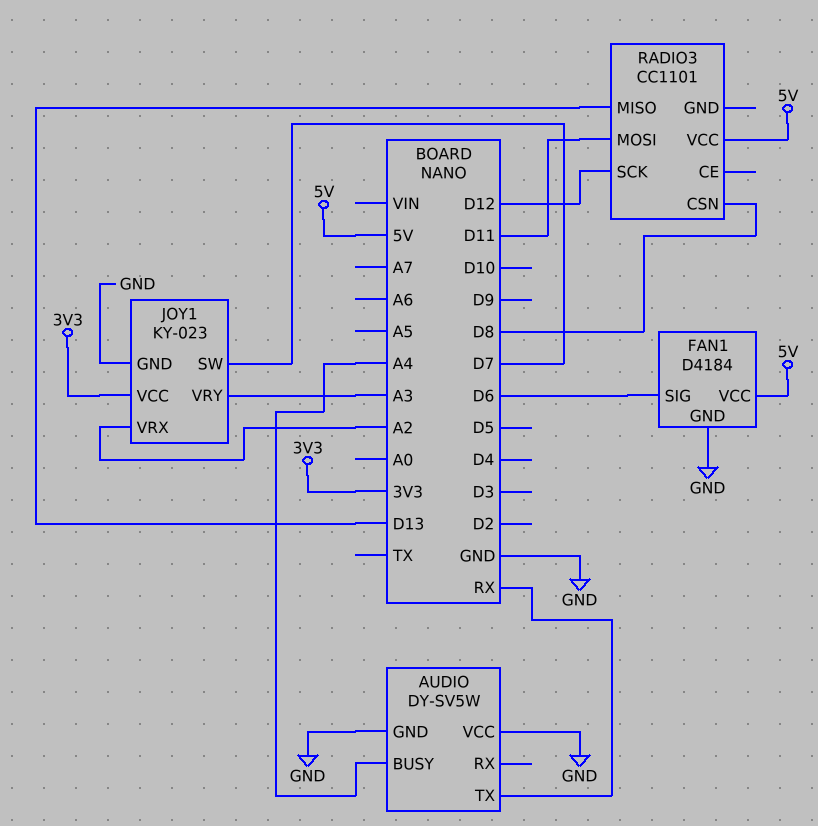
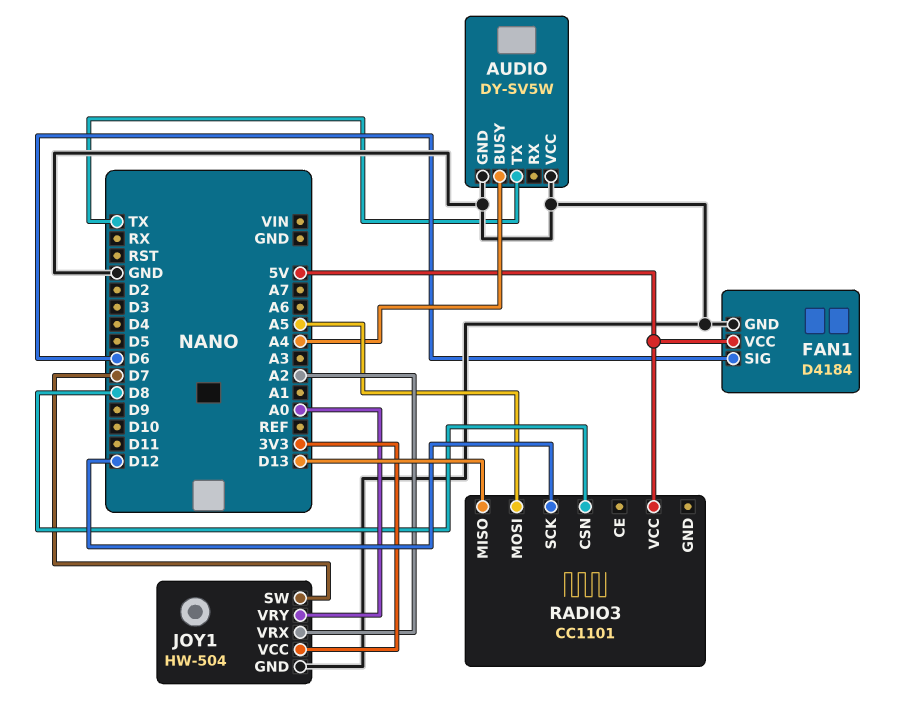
AUDIO pin TX: RX -> TX
JOY1: KY-023 -> HW-504
JOY1 pin VRY: A3 -> A0
RADIO3 pin MOSI: D11 -> A5

